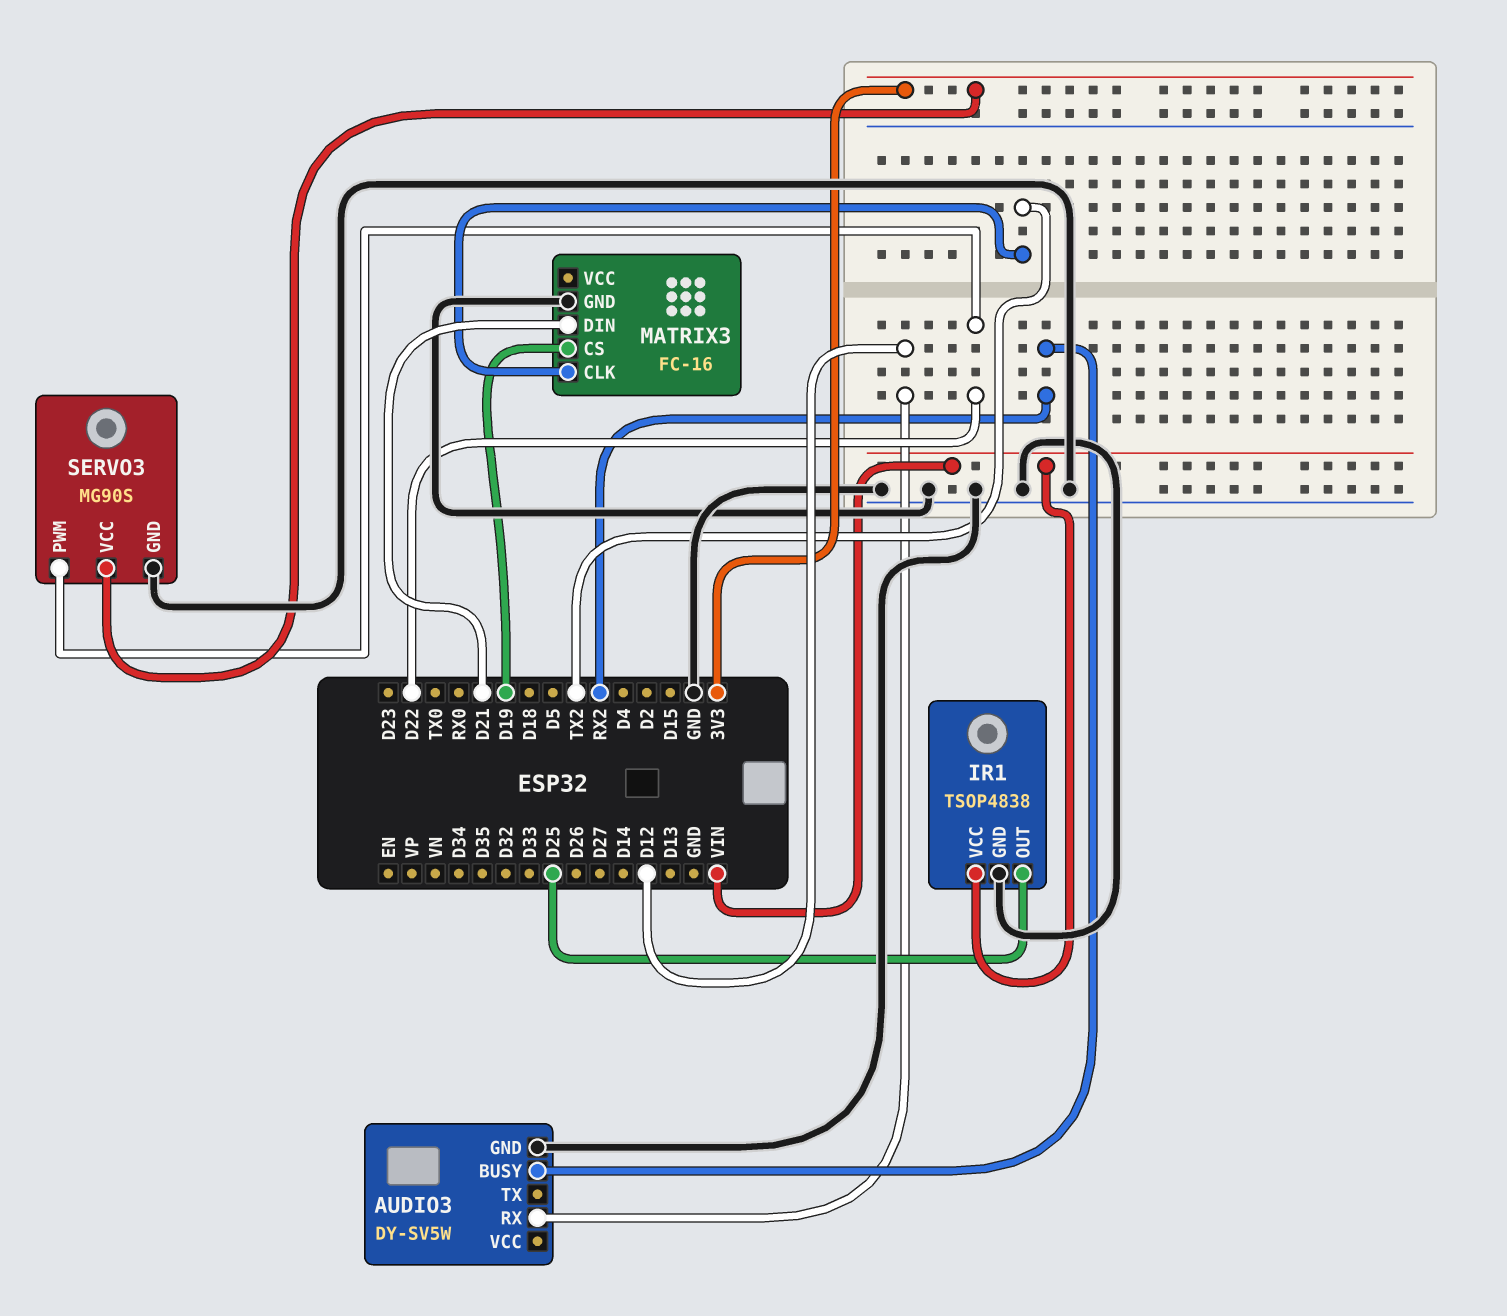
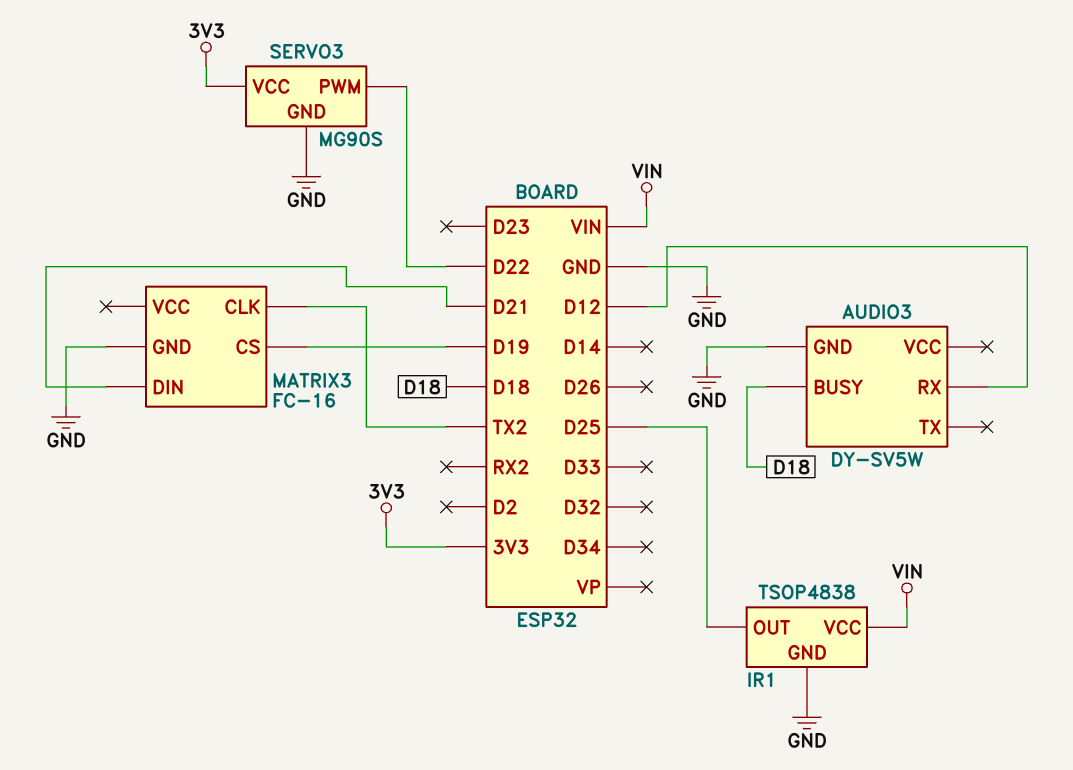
AUDIO3 pin BUSY: RX2 -> D18

